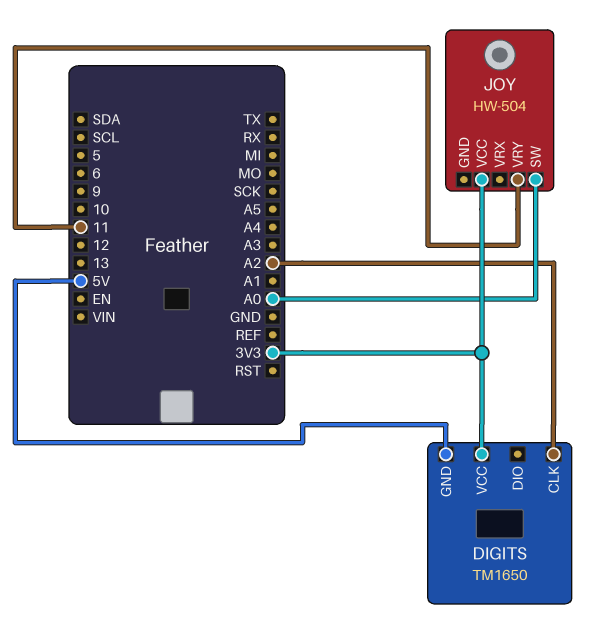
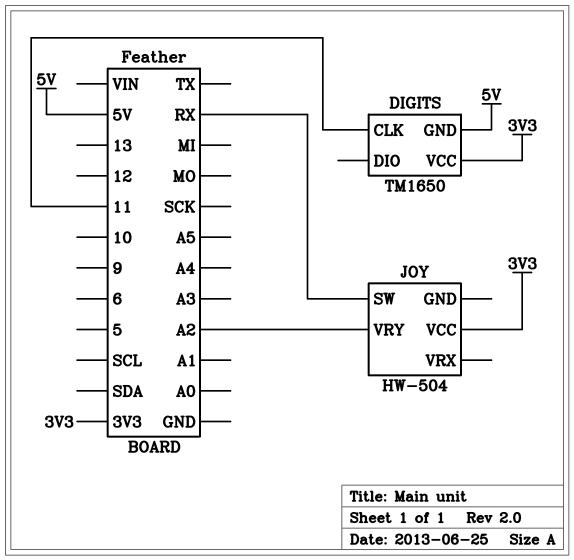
DIGITS pin CLK: A2 -> 11
JOY pin SW: A0 -> RX
JOY pin VRY: 11 -> A2

